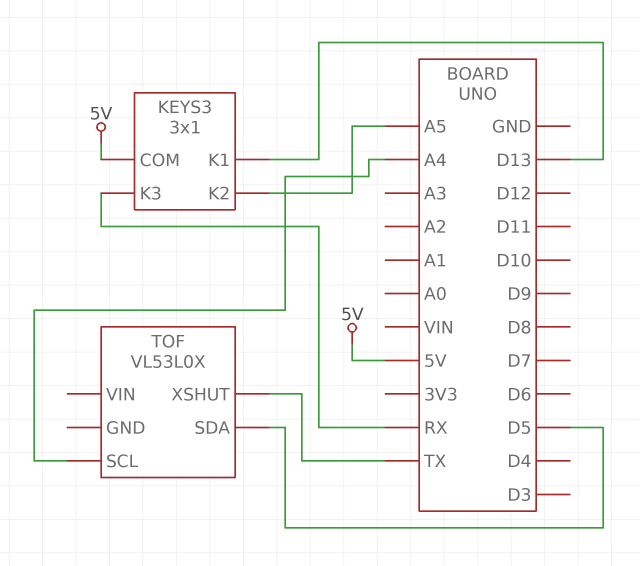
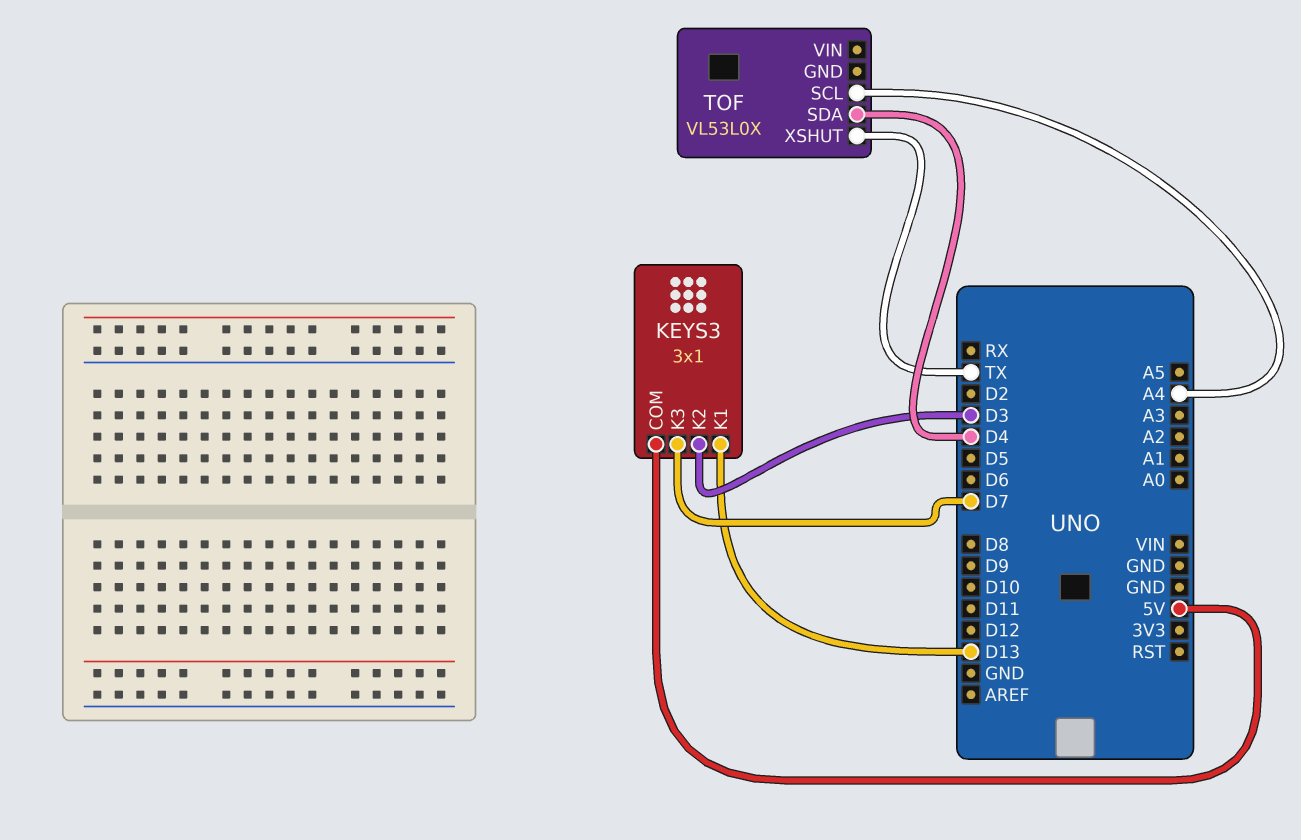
KEYS3 pin K2: A5 -> D3
KEYS3 pin K3: RX -> D7
TOF pin SDA: D5 -> D4

